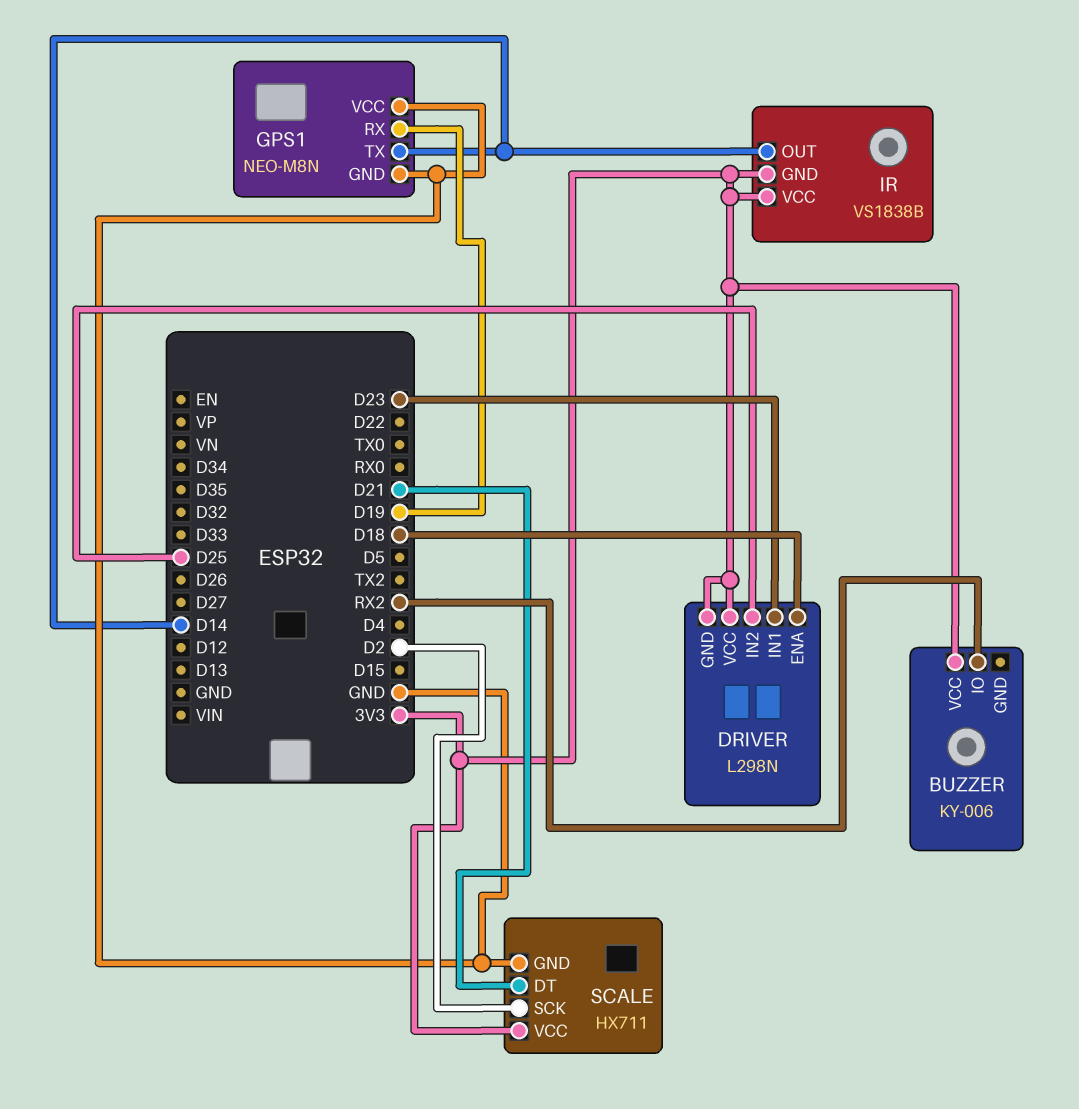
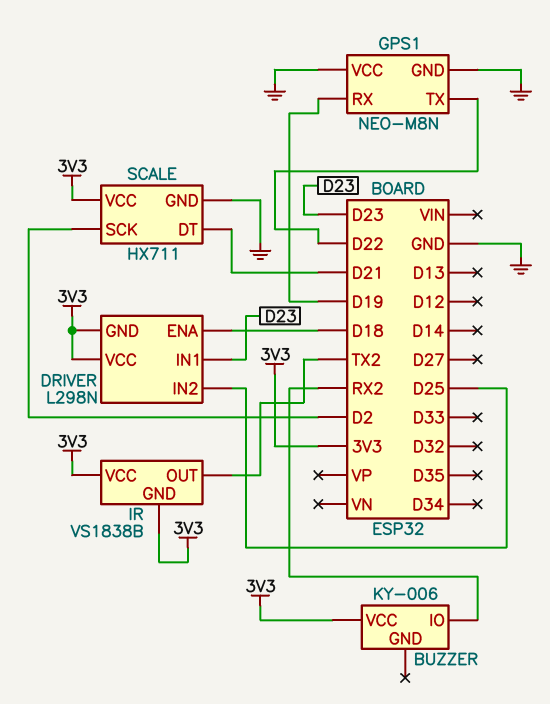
GPS1 pin TX: D14 -> D22
IR pin OUT: D14 -> TX2

